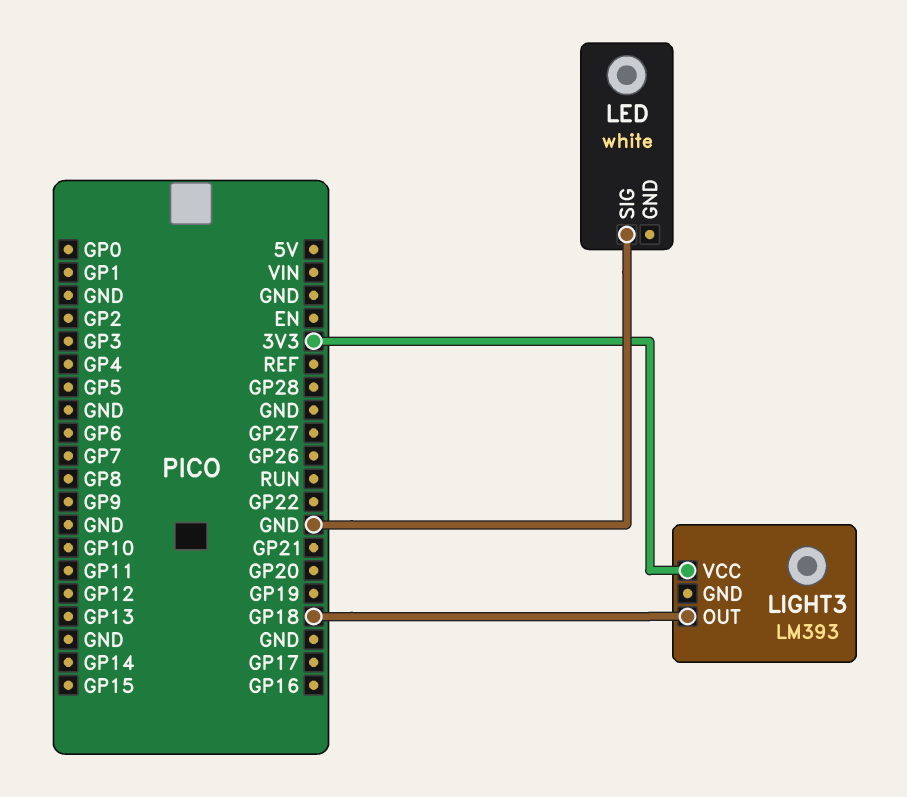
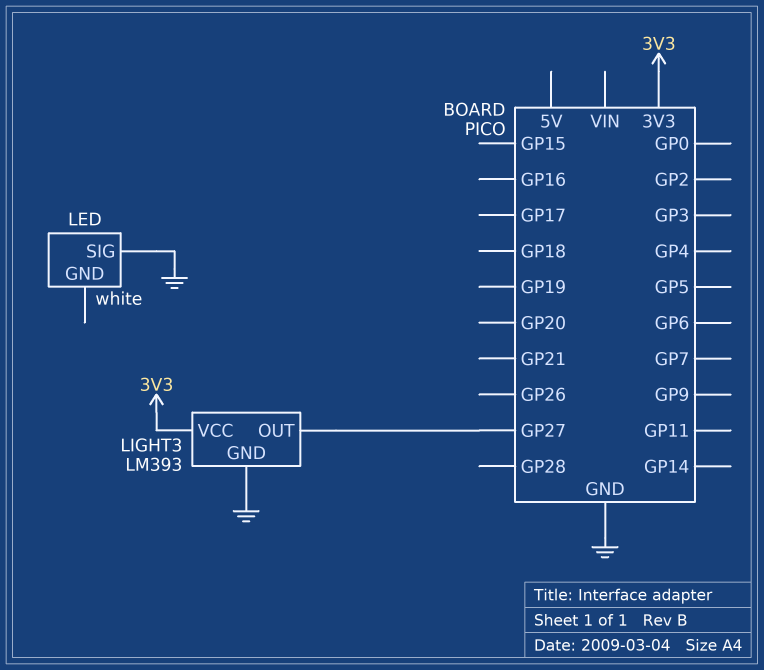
LIGHT3 pin GND: none -> GND
LIGHT3 pin OUT: GP18 -> GP27

